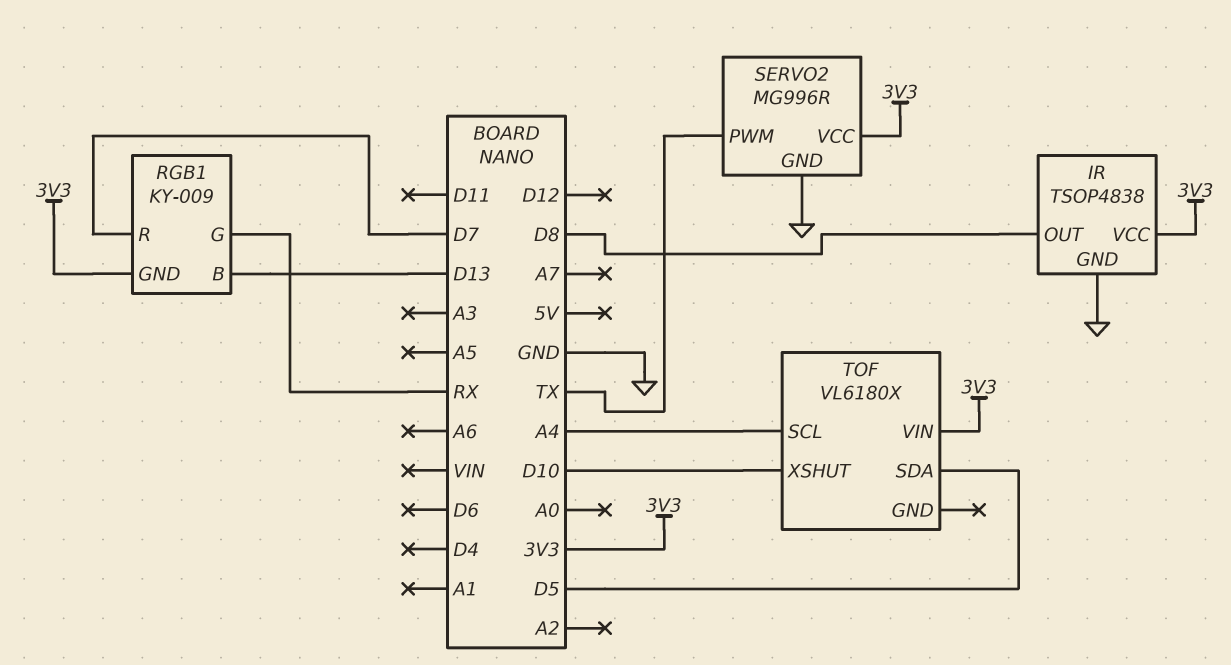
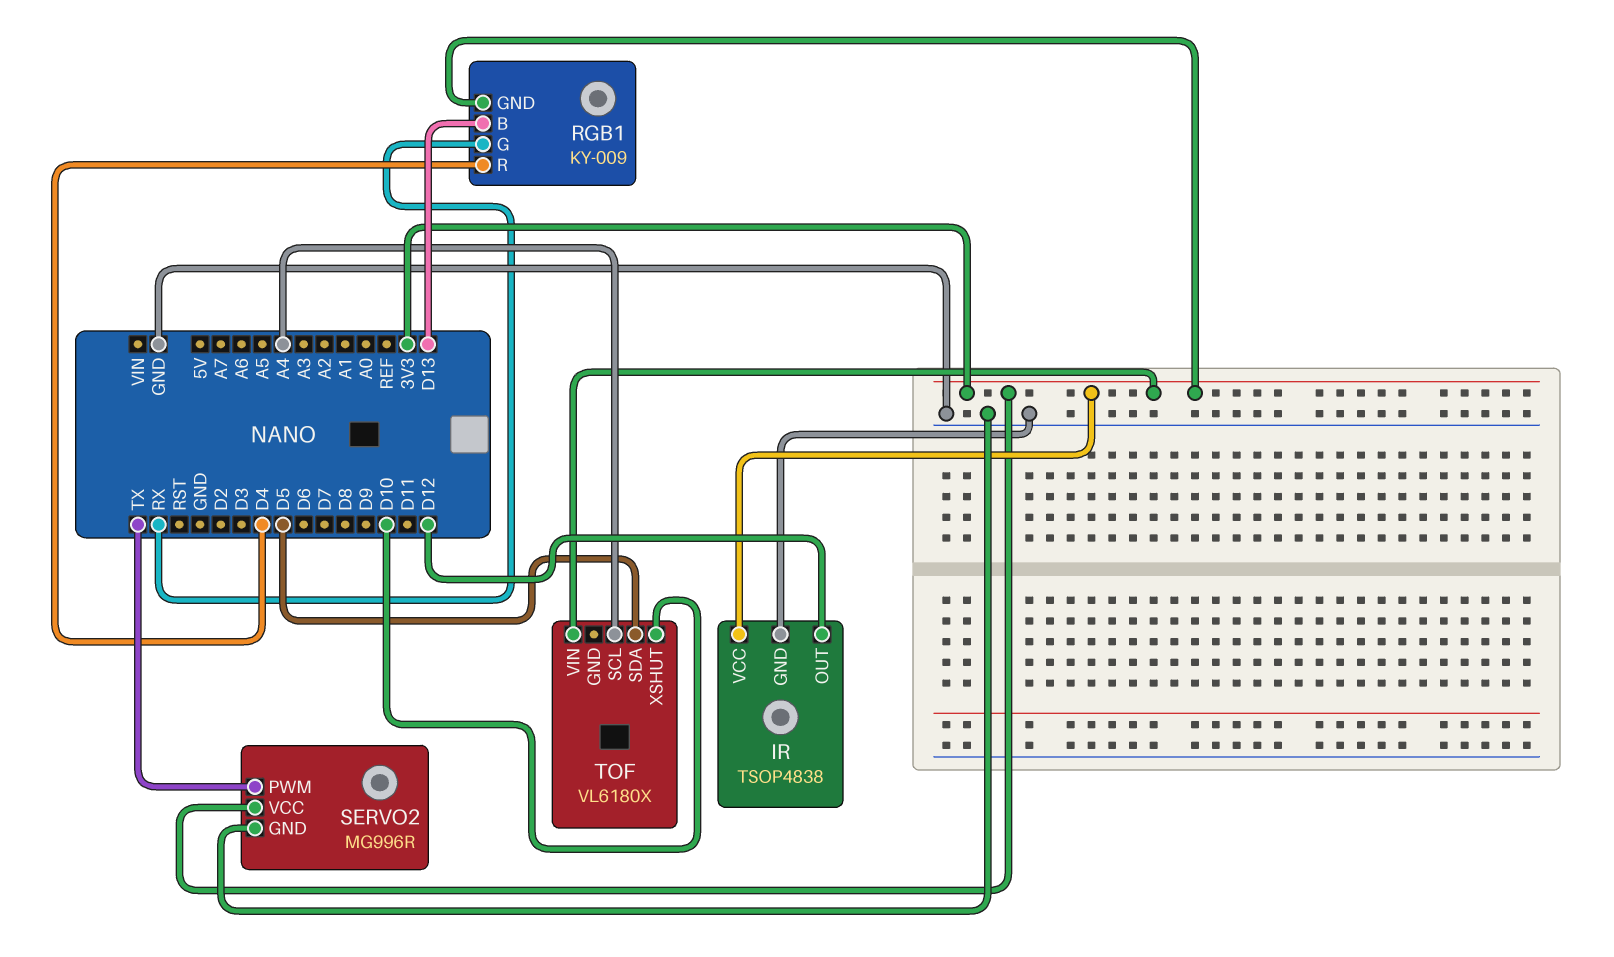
IR pin OUT: D8 -> D12
RGB1 pin R: D7 -> D4

